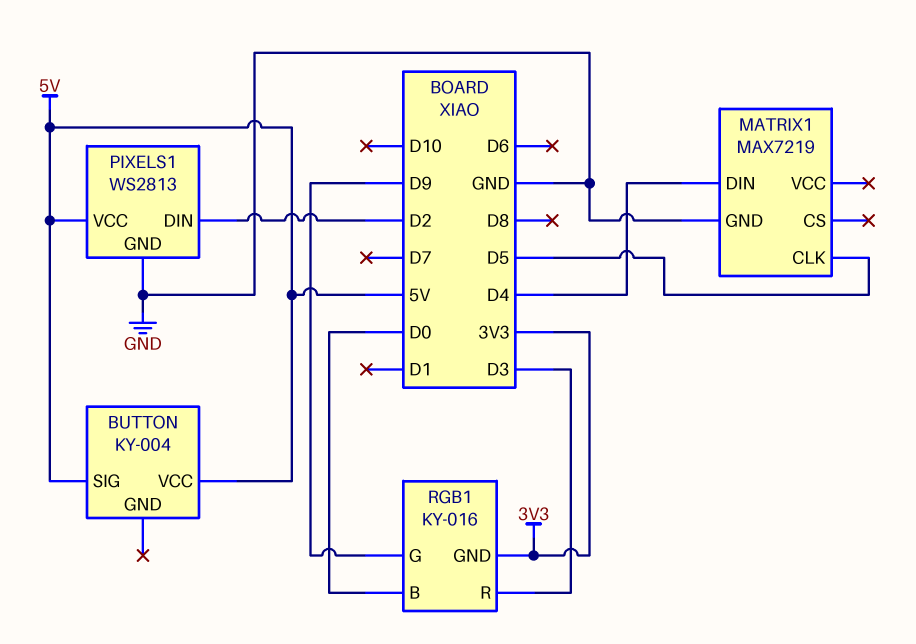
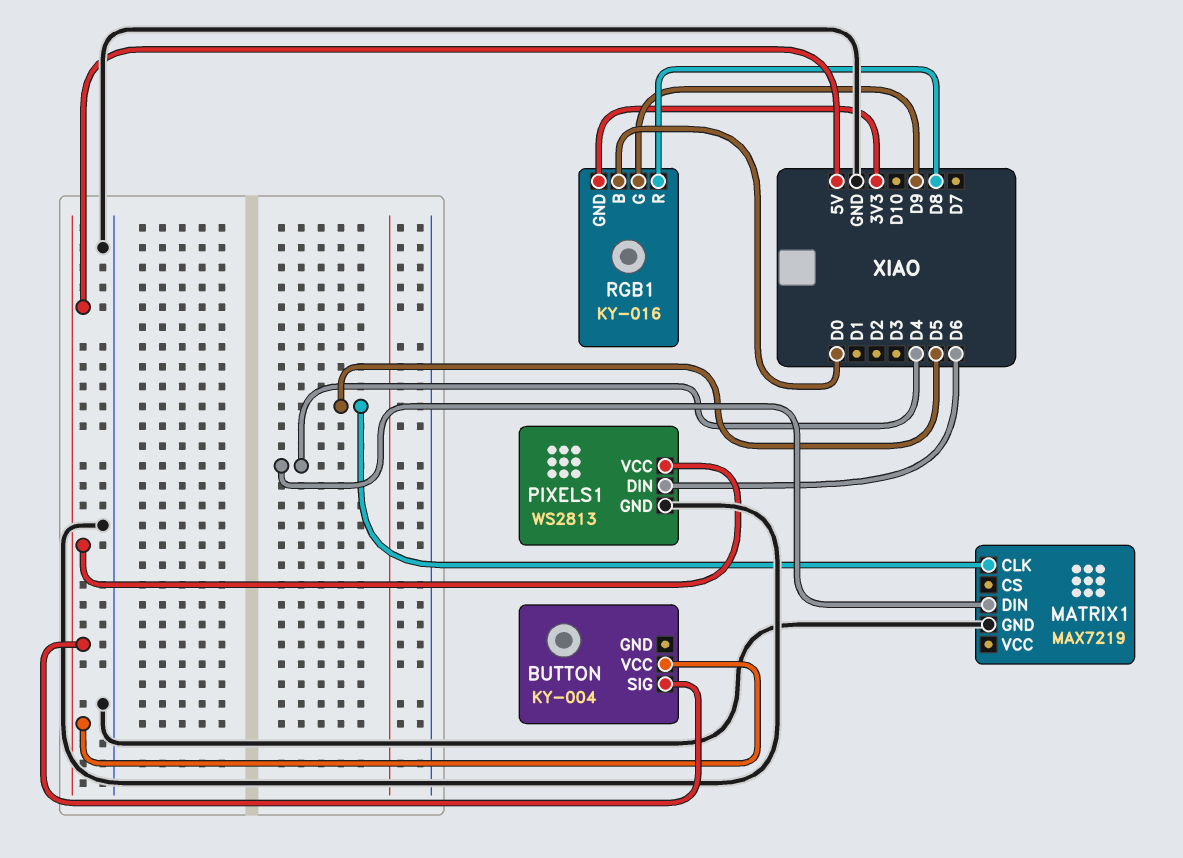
PIXELS1 pin DIN: D2 -> D6
RGB1 pin R: D3 -> D8

